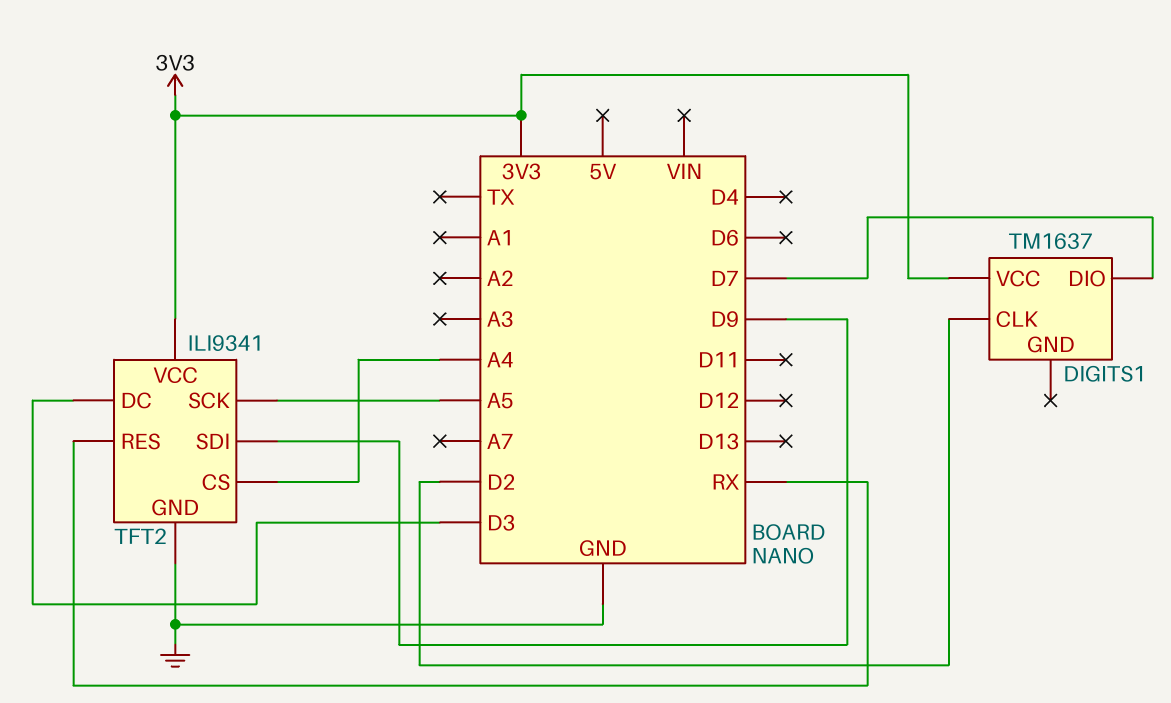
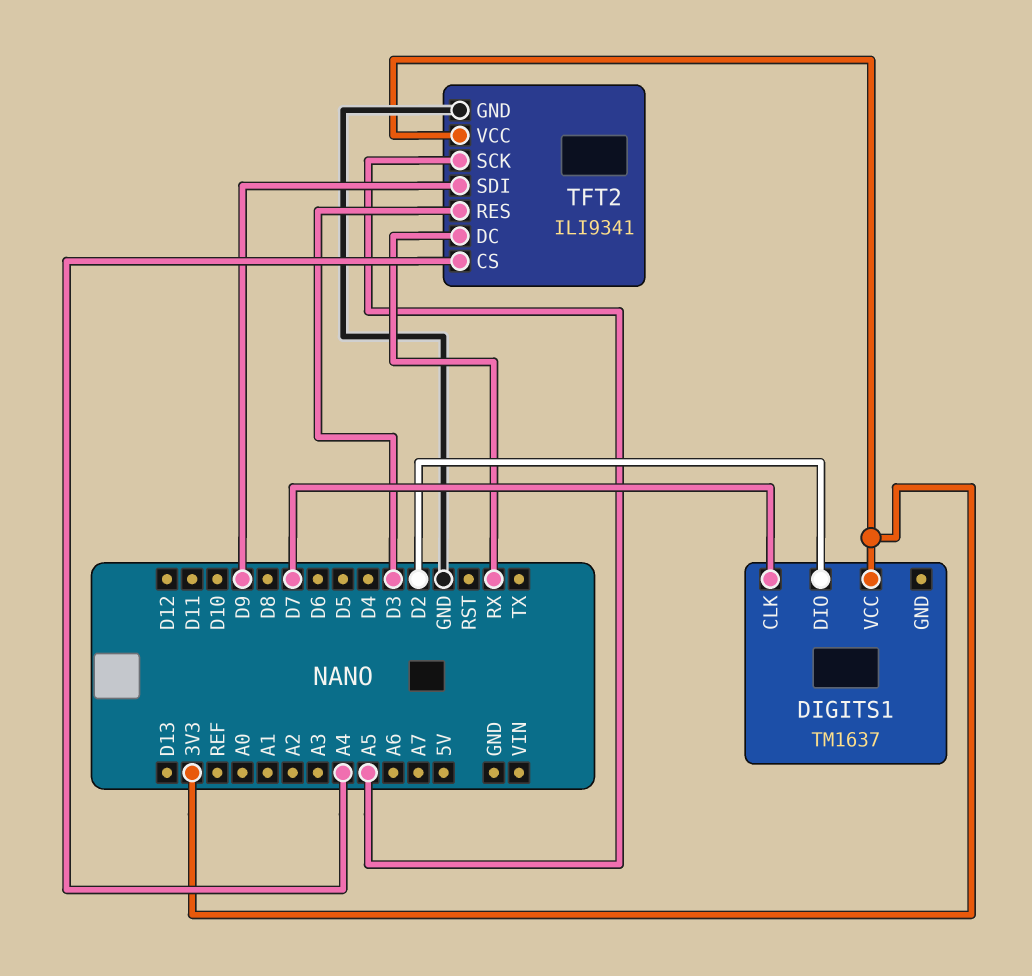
DIGITS1 pin CLK: D2 -> D7
DIGITS1 pin DIO: D7 -> D2
TFT2 pin DC: D3 -> RX
TFT2 pin RES: RX -> D3

